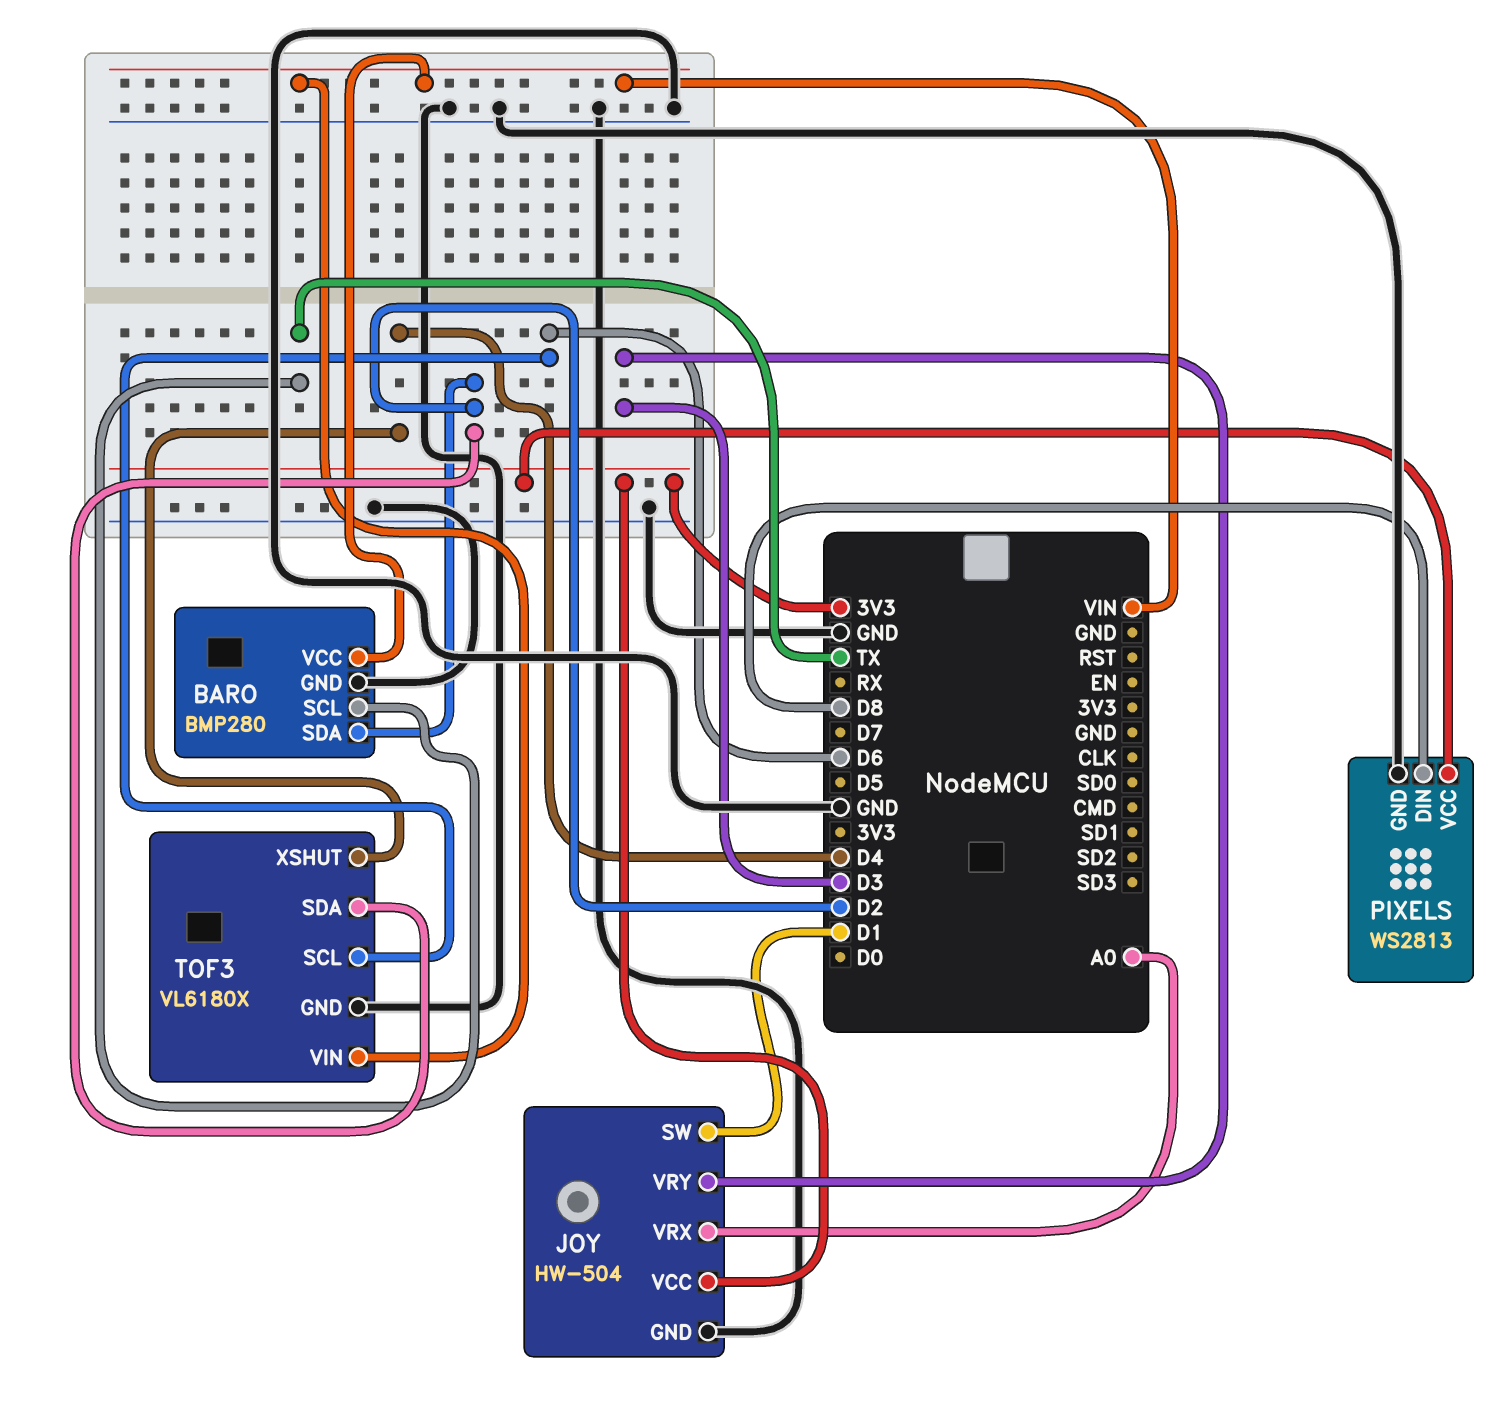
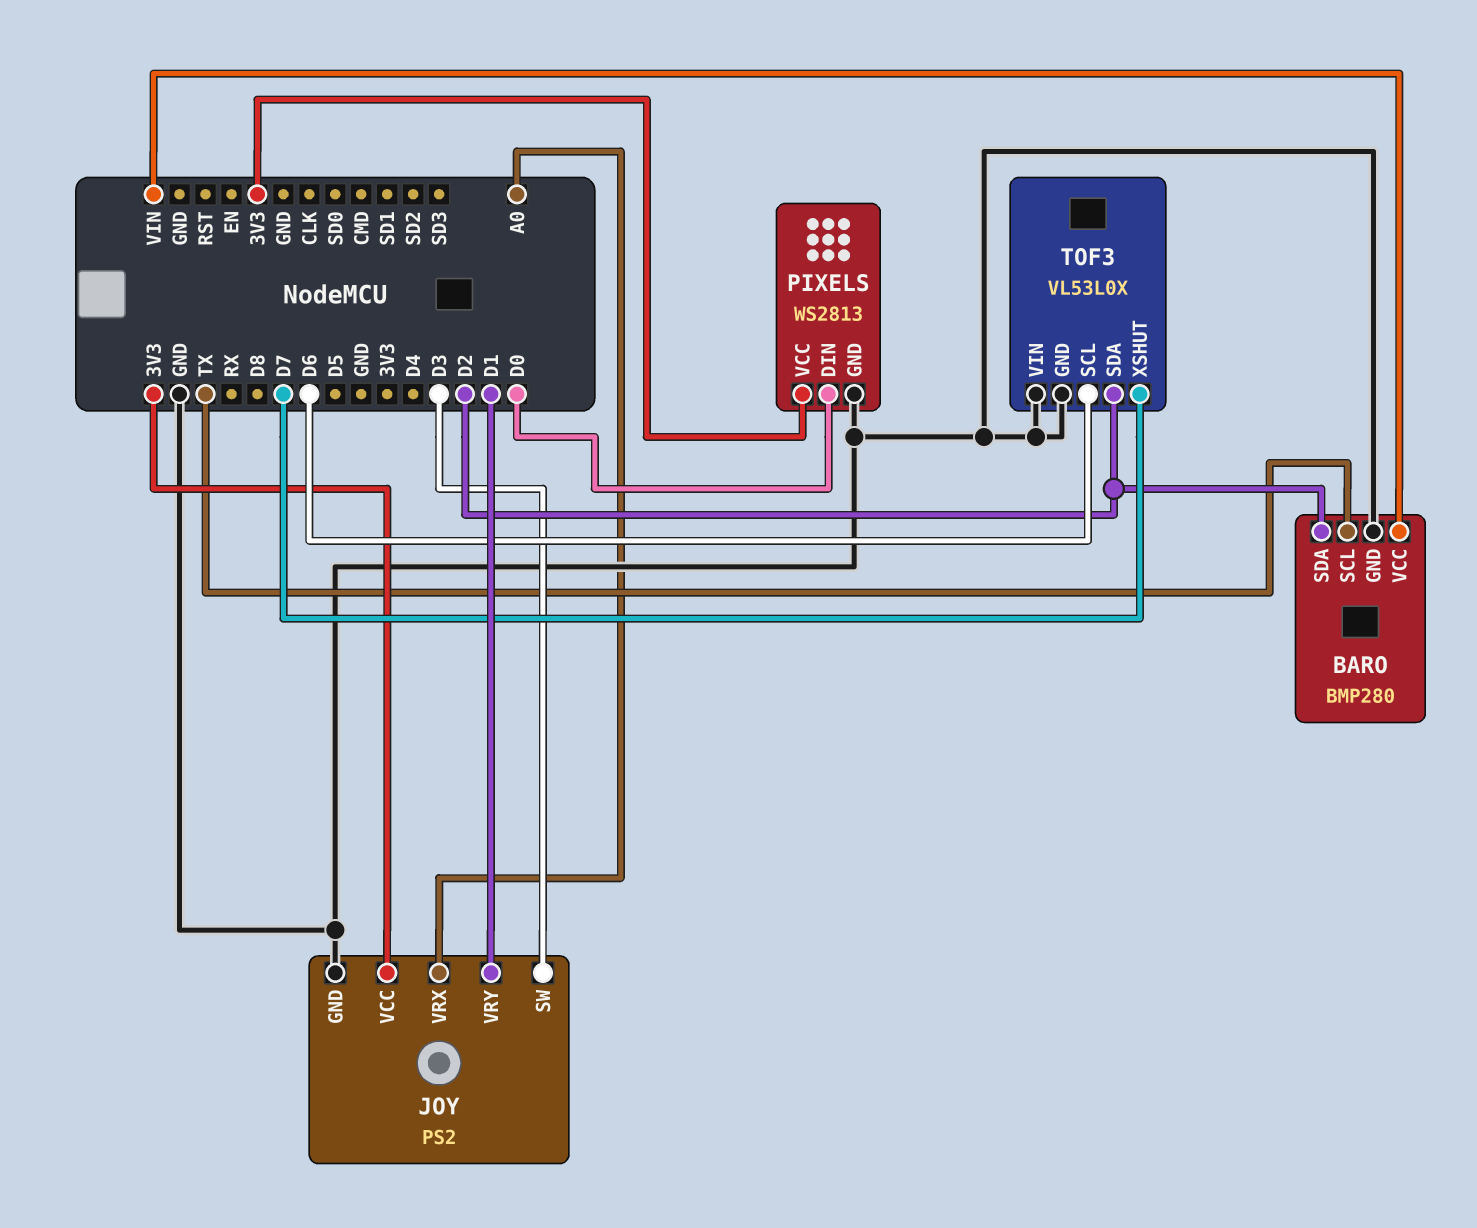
JOY: HW-504 -> PS2
JOY pin SW: D1 -> D3
JOY pin VRY: D3 -> D1
PIXELS pin DIN: D8 -> D0
TOF3: VL6180X -> VL53L0X
TOF3 pin VIN: VIN -> GND
TOF3 pin XSHUT: D4 -> D7

